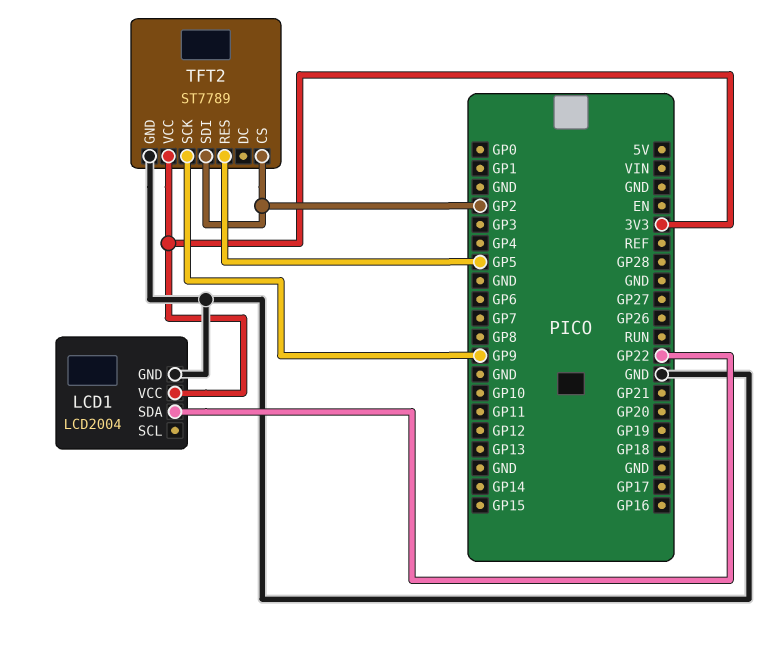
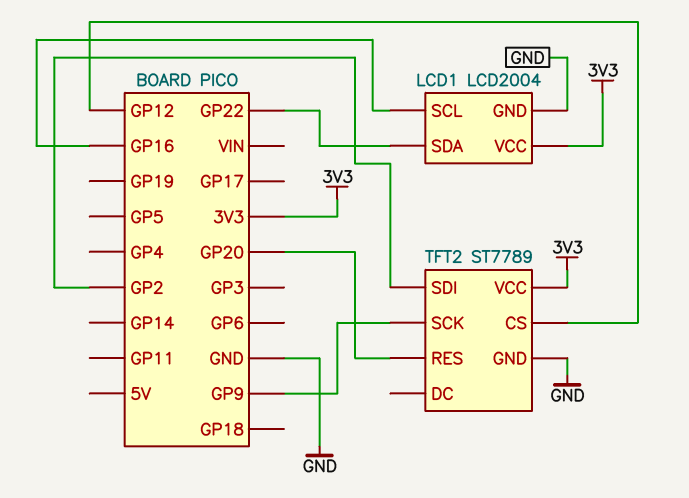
LCD1 pin SCL: none -> GP16
TFT2 pin CS: GP2 -> GP12
TFT2 pin RES: GP5 -> GP20

